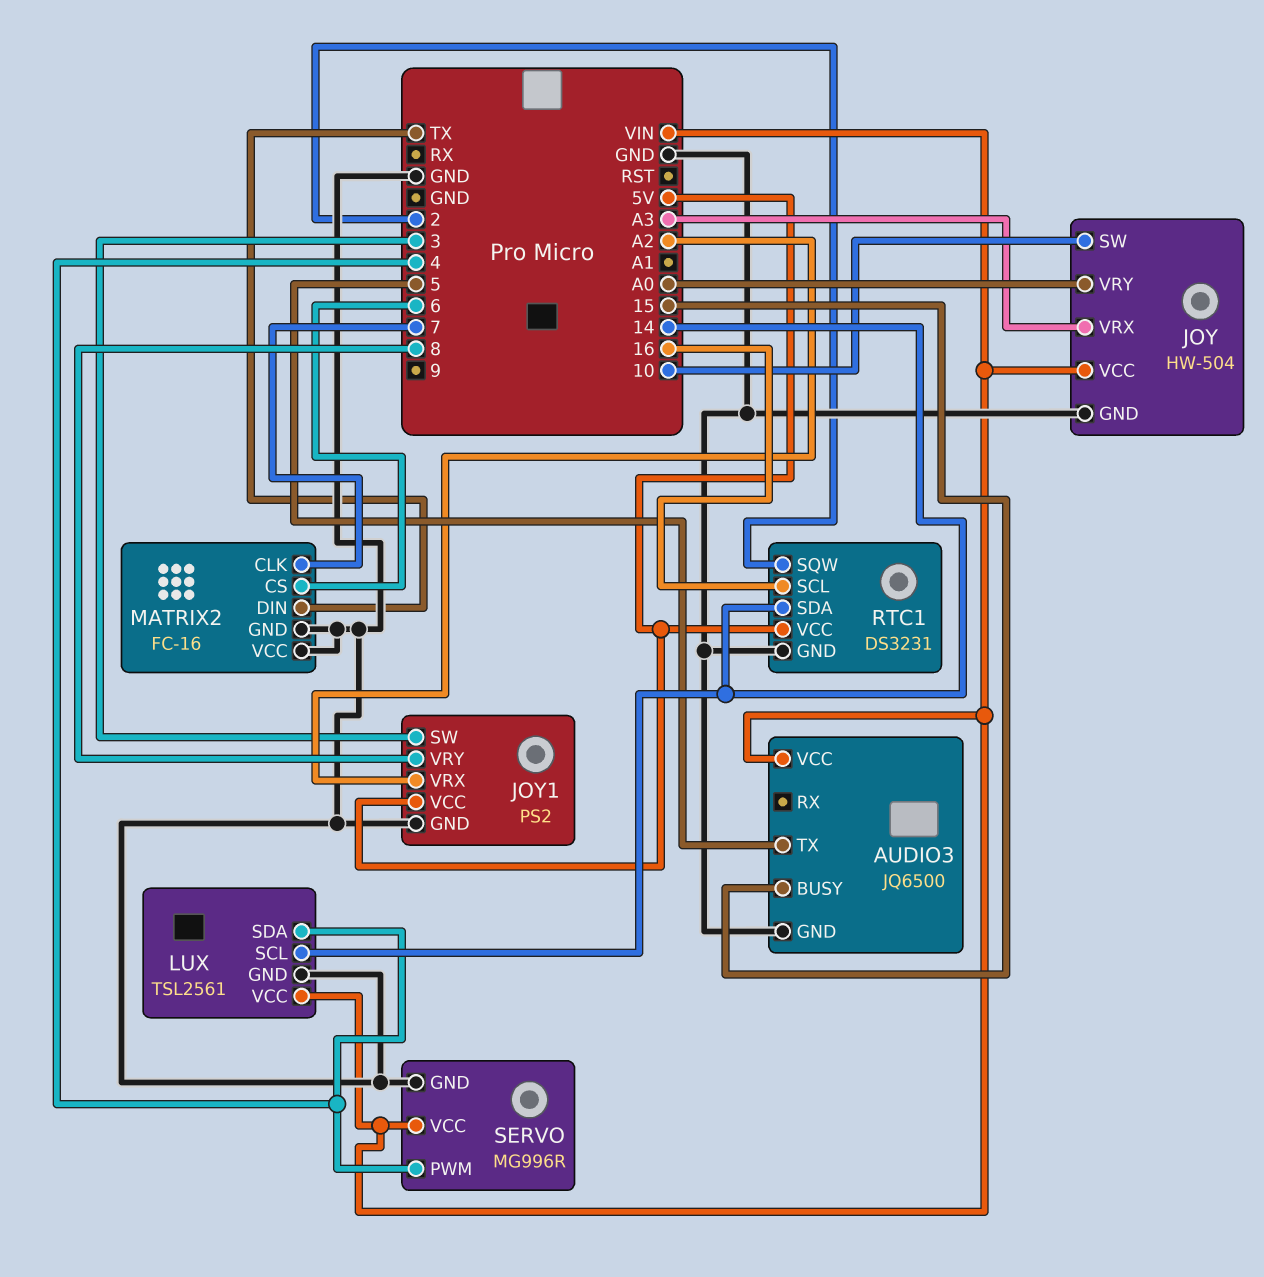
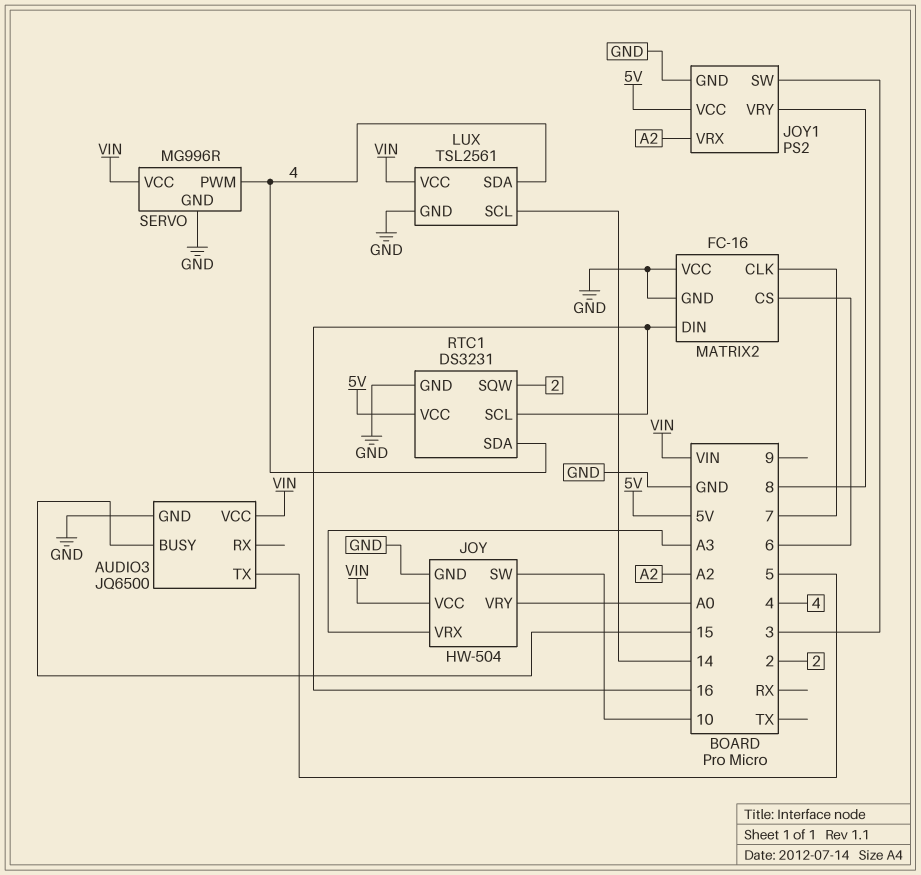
MATRIX2 pin DIN: TX -> 16
RTC1 pin SDA: 14 -> 4

